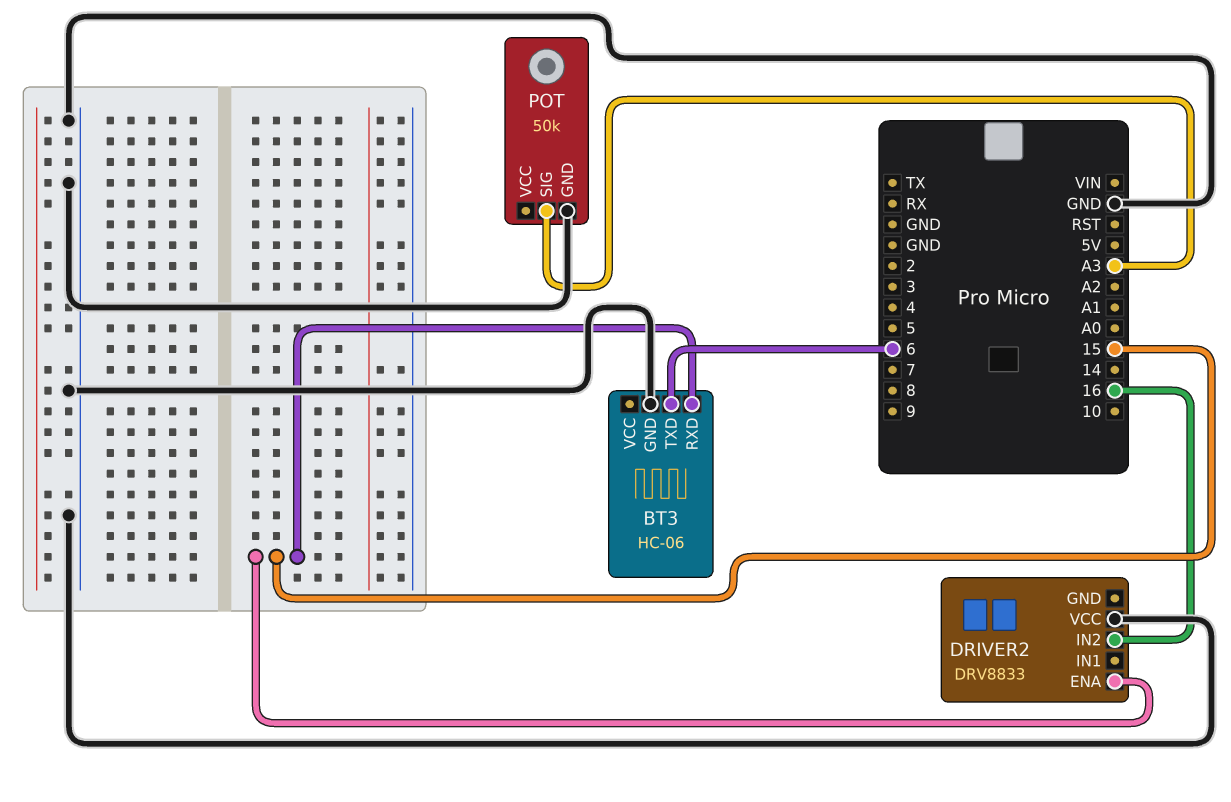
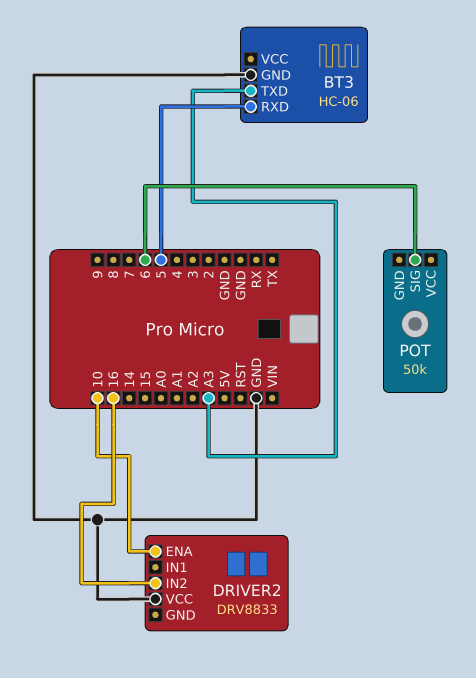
BT3 pin RXD: 15 -> 5
BT3 pin TXD: 6 -> A3
DRIVER2 pin ENA: 15 -> 10
POT pin GND: GND -> none
POT pin SIG: A3 -> 6

